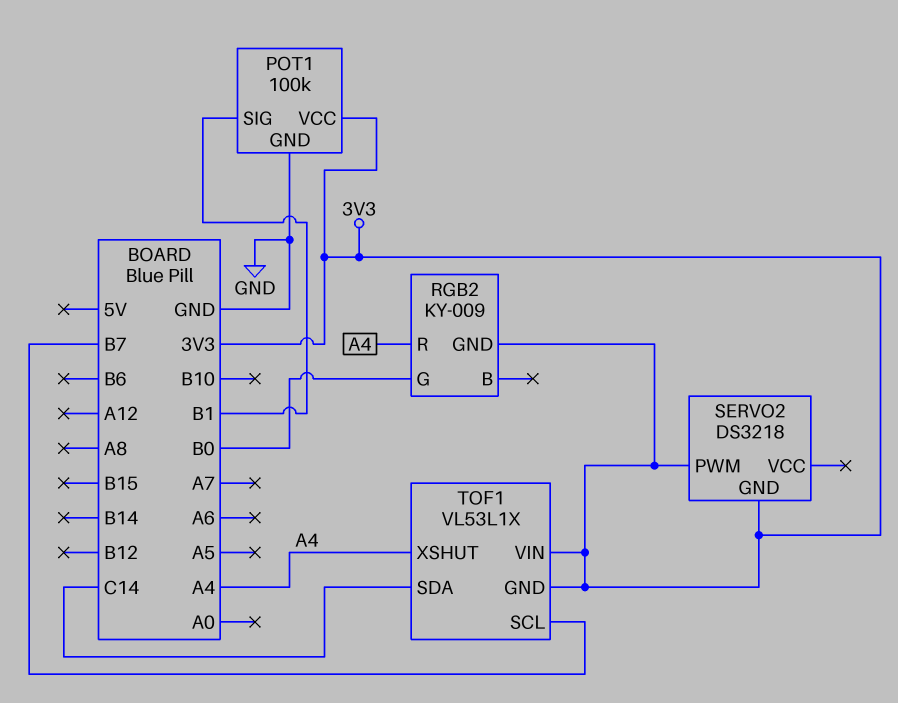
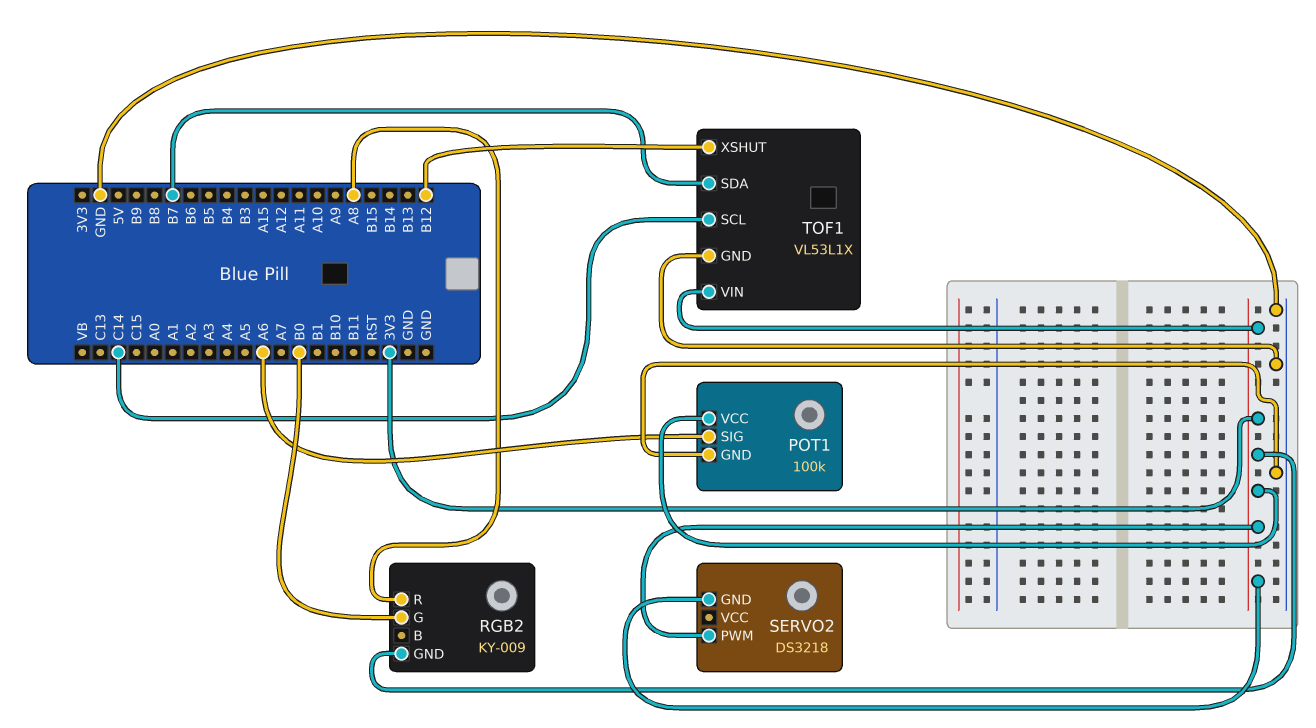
POT1 pin SIG: B1 -> A6
RGB2 pin R: A4 -> A8
TOF1 pin GND: 3V3 -> GND
TOF1 pin SCL: B7 -> C14
TOF1 pin SDA: C14 -> B7
TOF1 pin XSHUT: A4 -> B12

